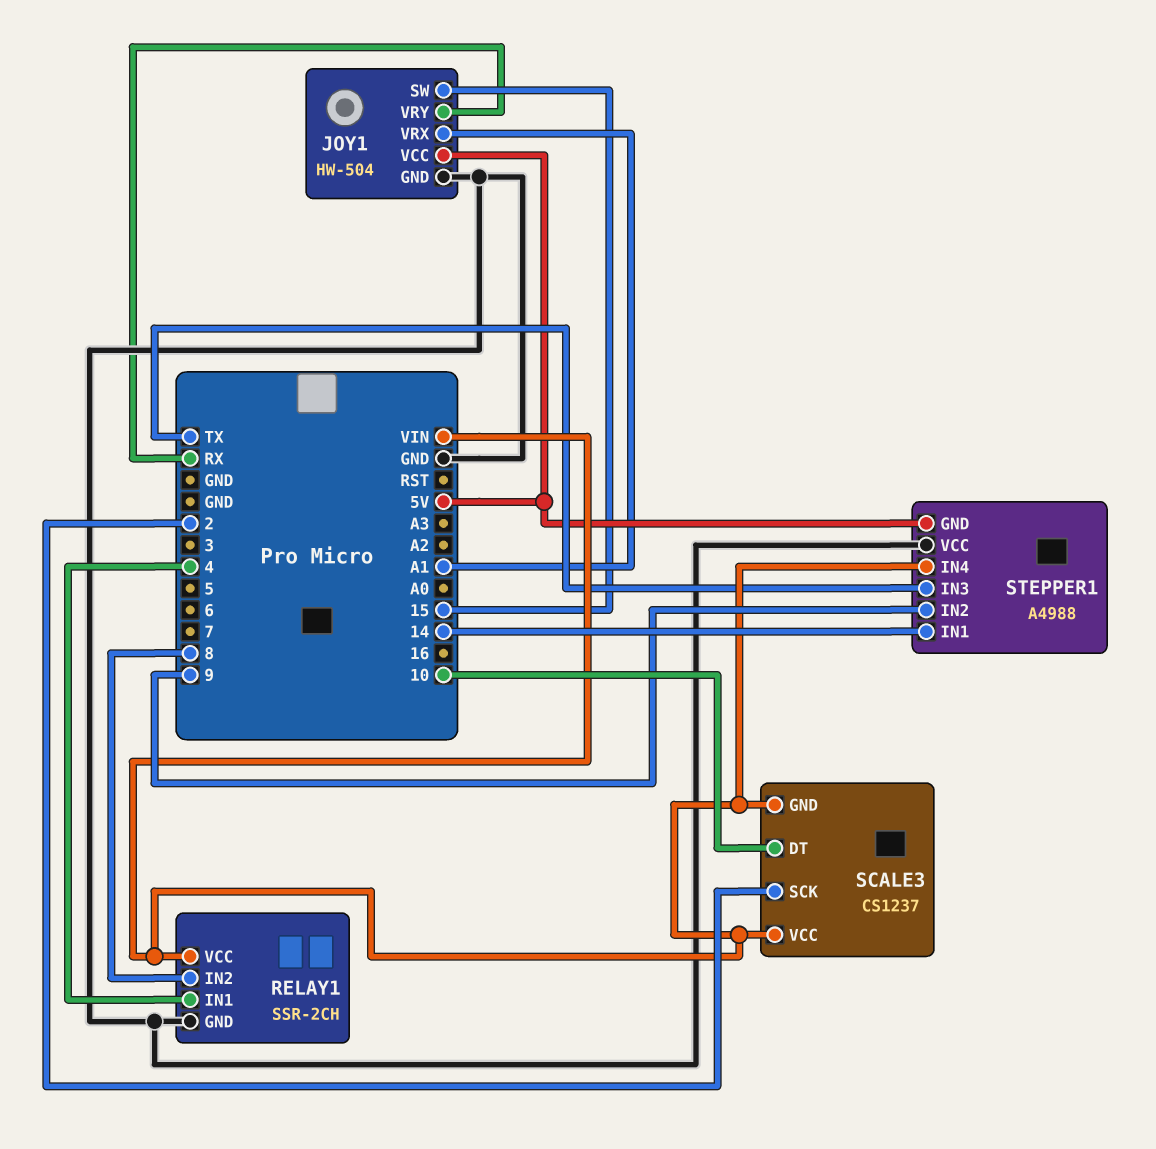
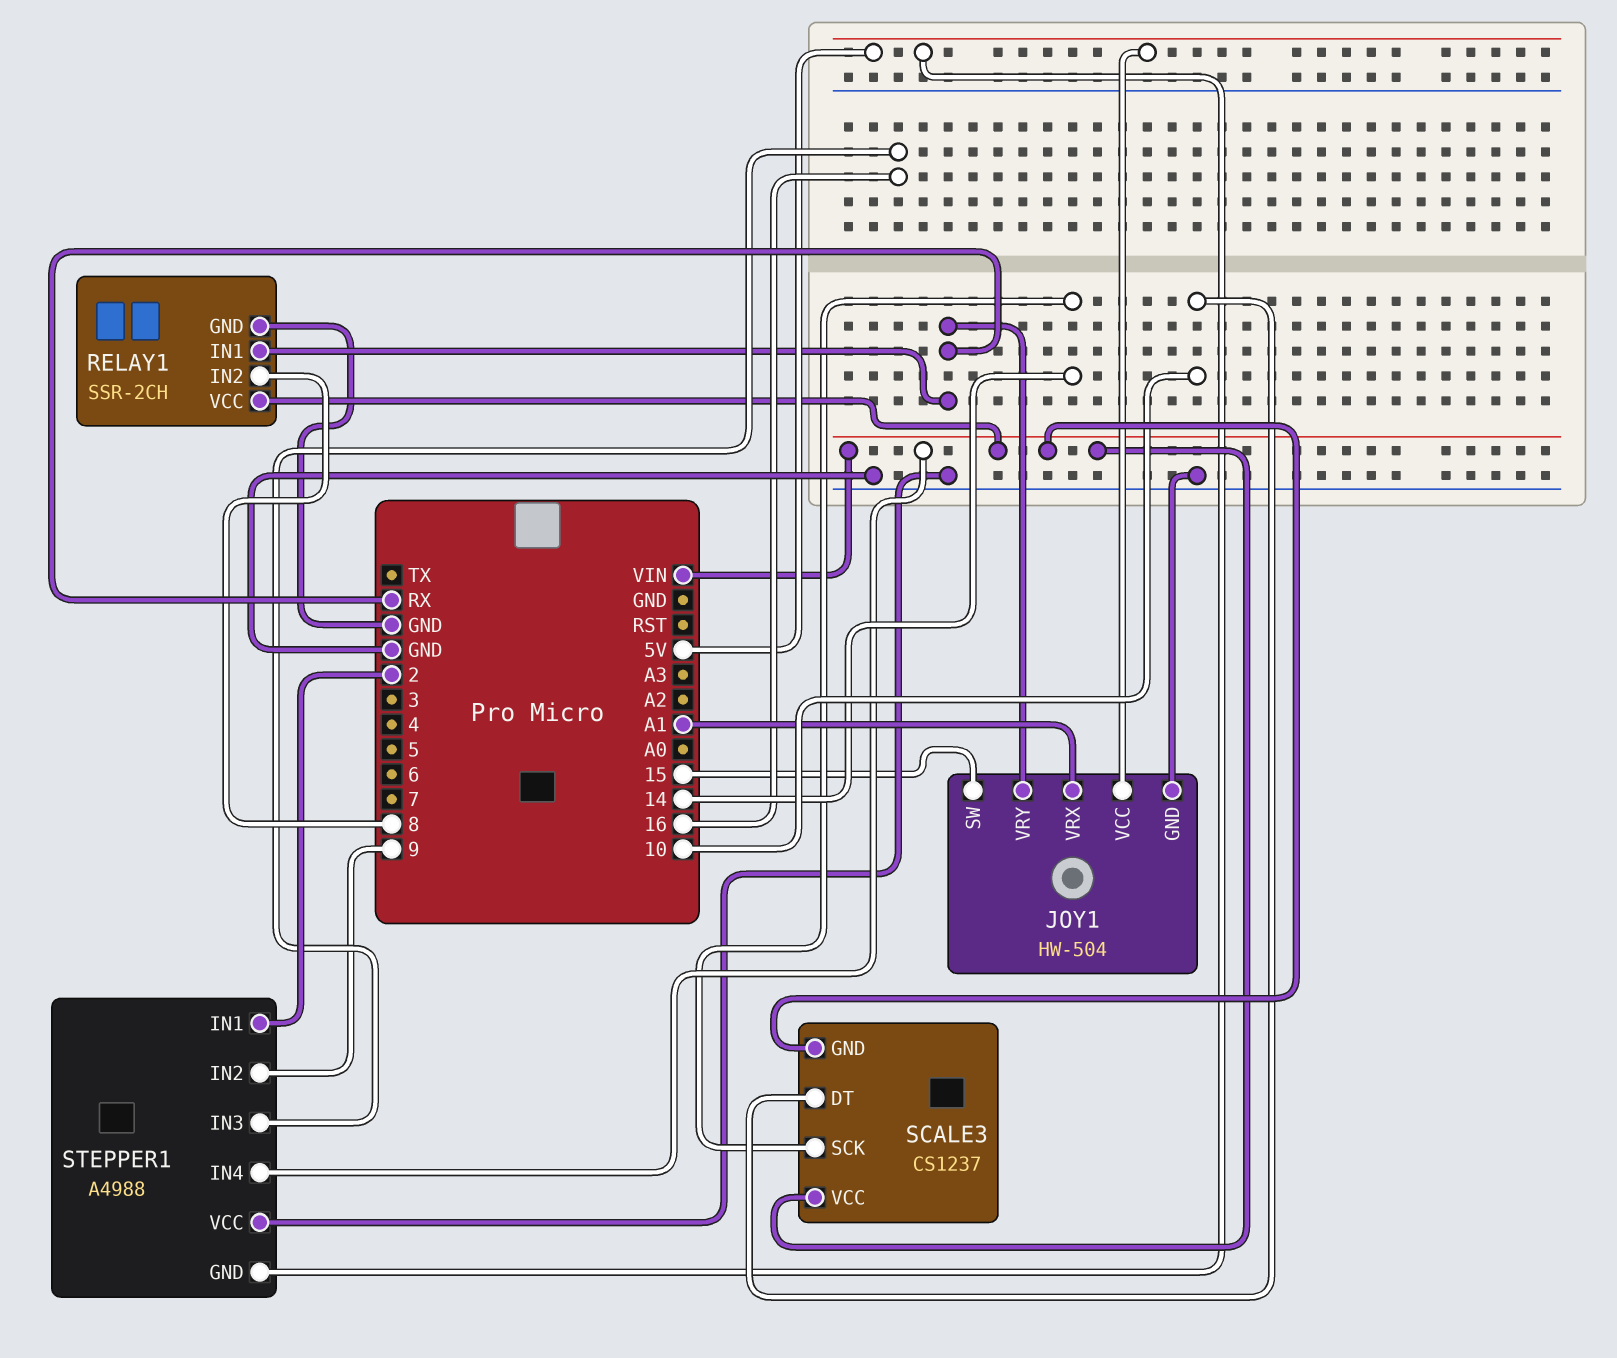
RELAY1 pin IN1: 4 -> RX
SCALE3 pin SCK: 2 -> 14
STEPPER1 pin IN1: 14 -> 2
STEPPER1 pin IN3: TX -> 16

